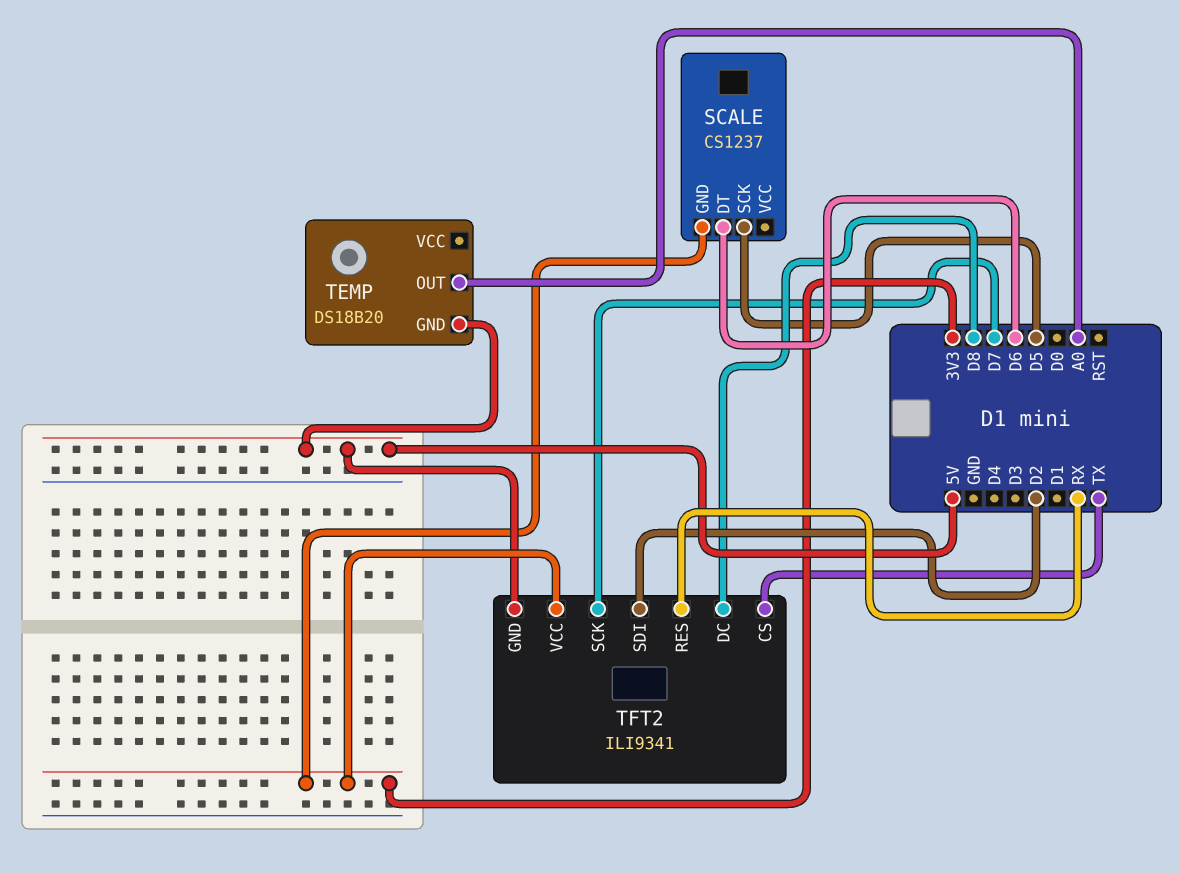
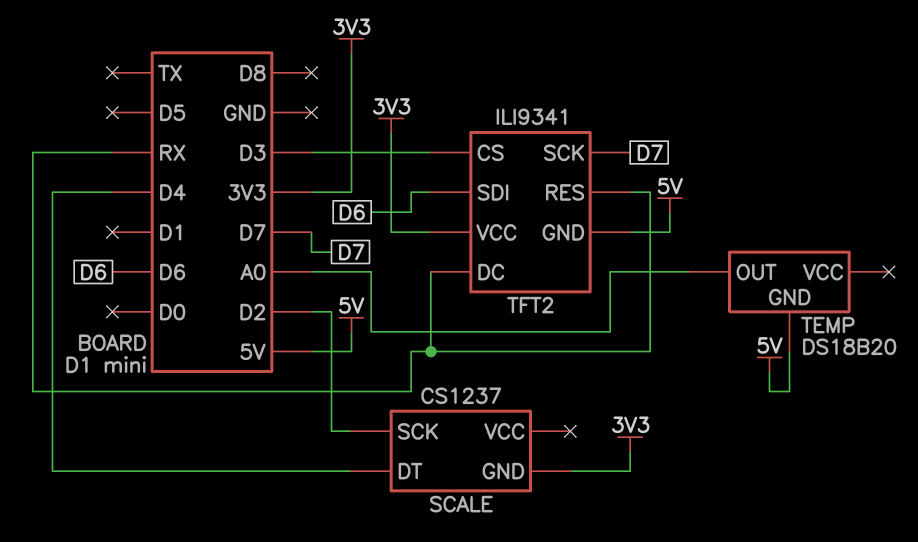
SCALE pin DT: D6 -> D4
SCALE pin SCK: D5 -> D2
TFT2 pin CS: TX -> D3
TFT2 pin DC: D8 -> RX
TFT2 pin SDI: D2 -> D6

